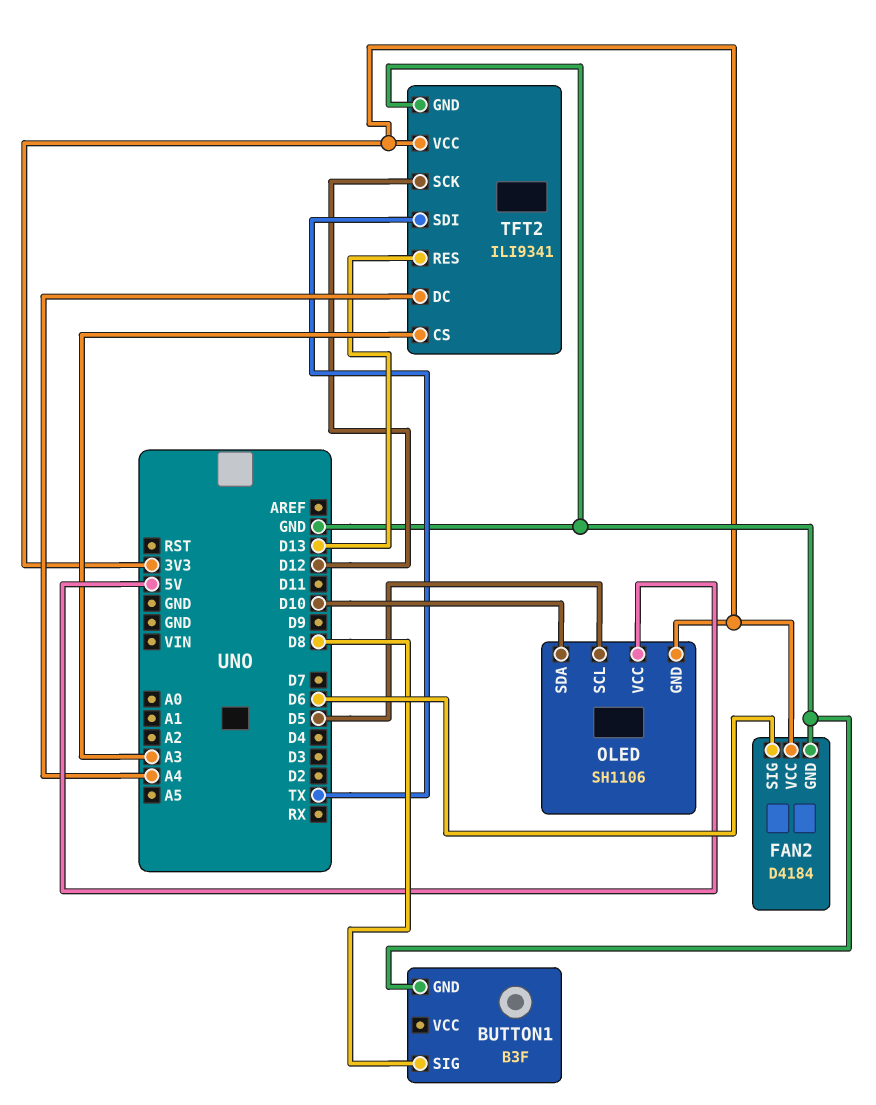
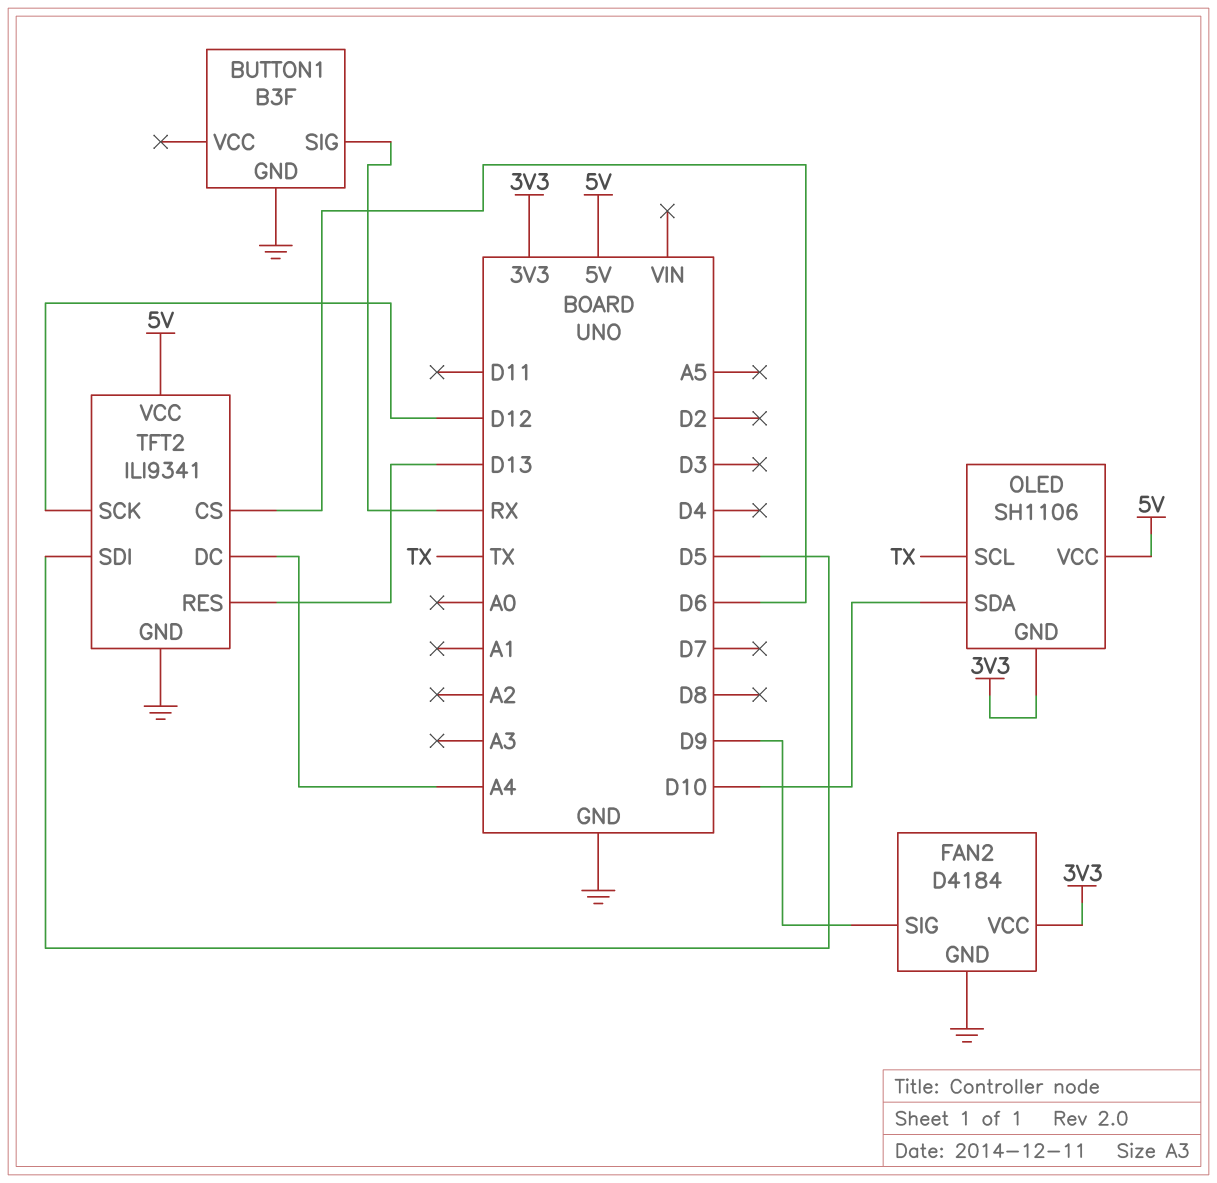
BUTTON1 pin SIG: D8 -> RX
FAN2 pin SIG: D6 -> D9
OLED pin SCL: D5 -> TX
TFT2 pin CS: A3 -> D6
TFT2 pin SDI: TX -> D5
TFT2 pin VCC: 3V3 -> 5V

